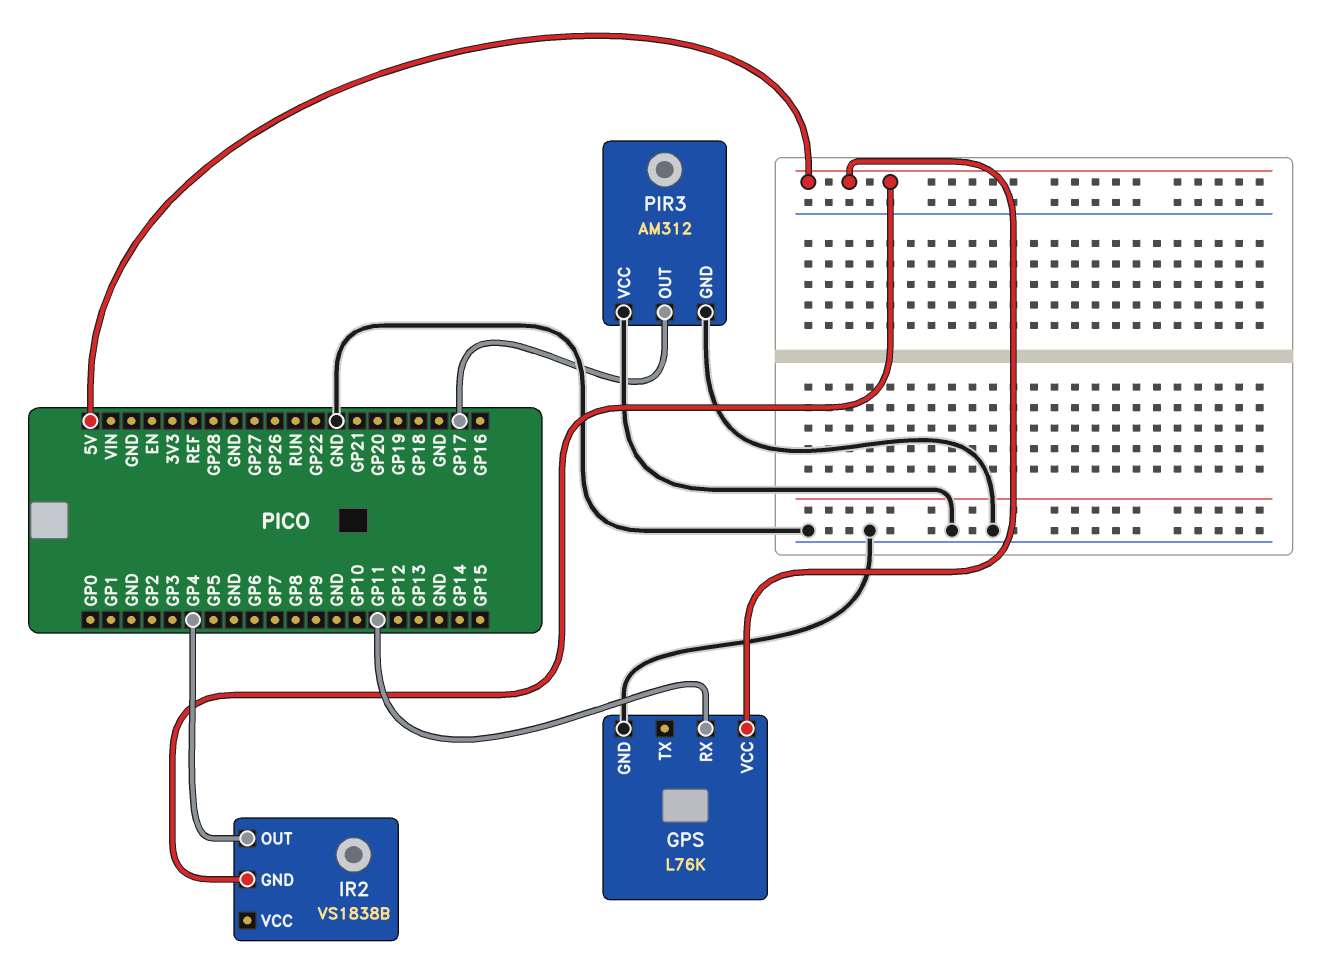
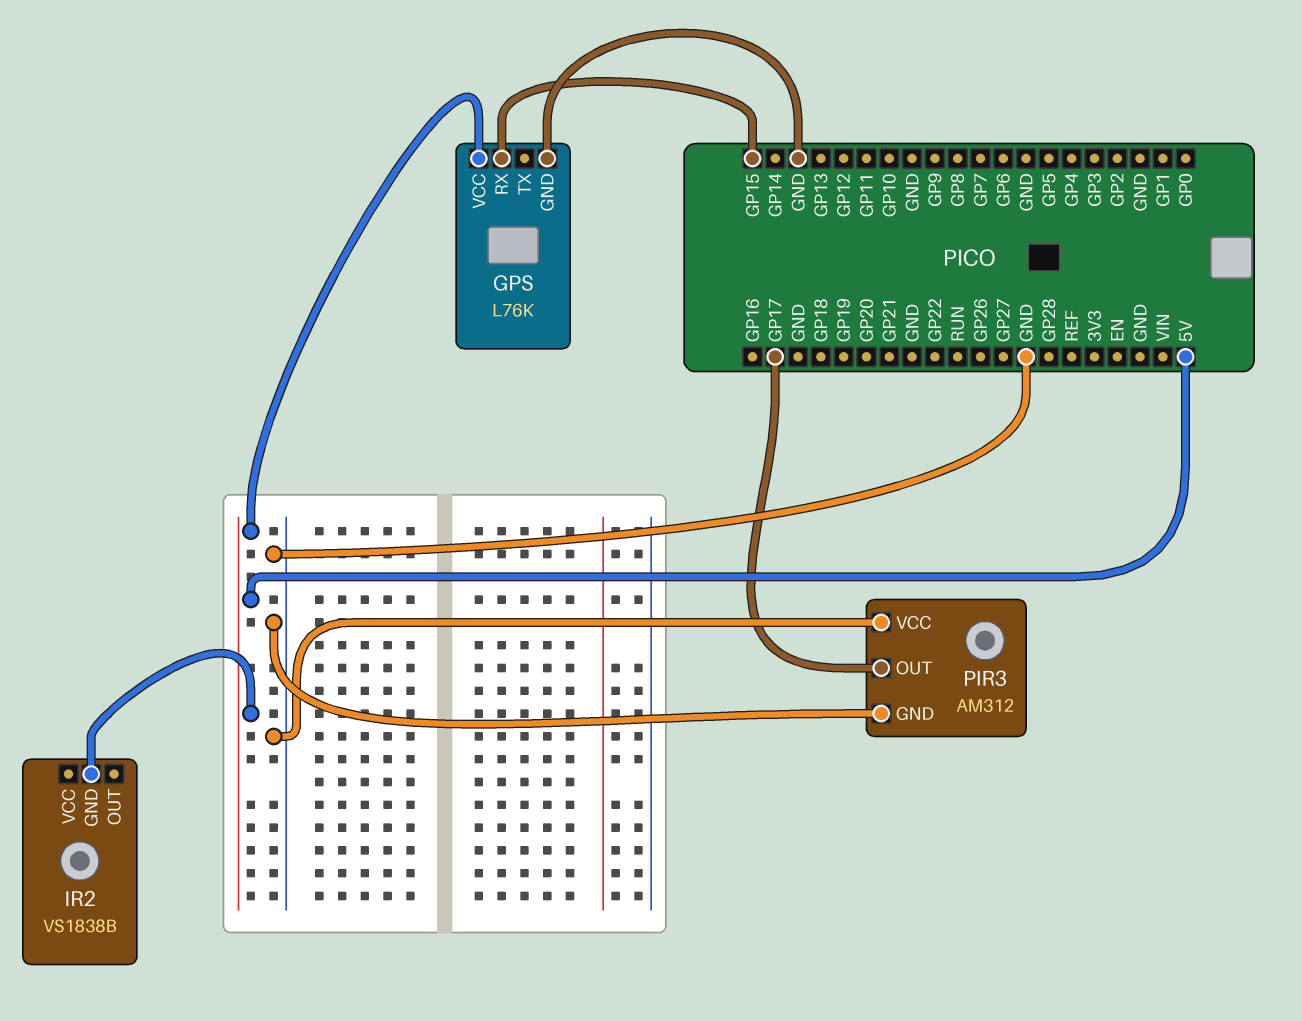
GPS pin RX: GP11 -> GP15
IR2 pin OUT: GP4 -> none

